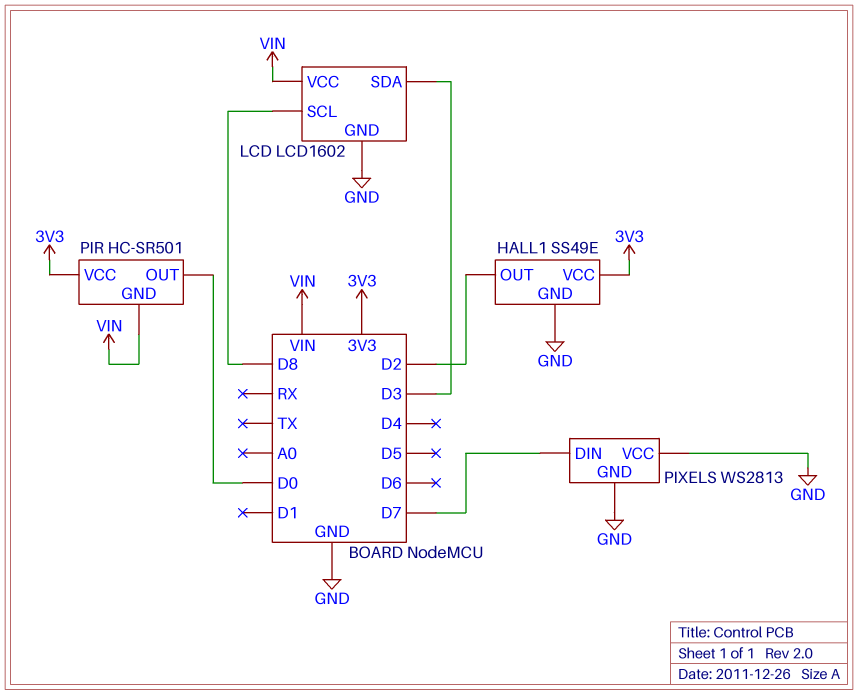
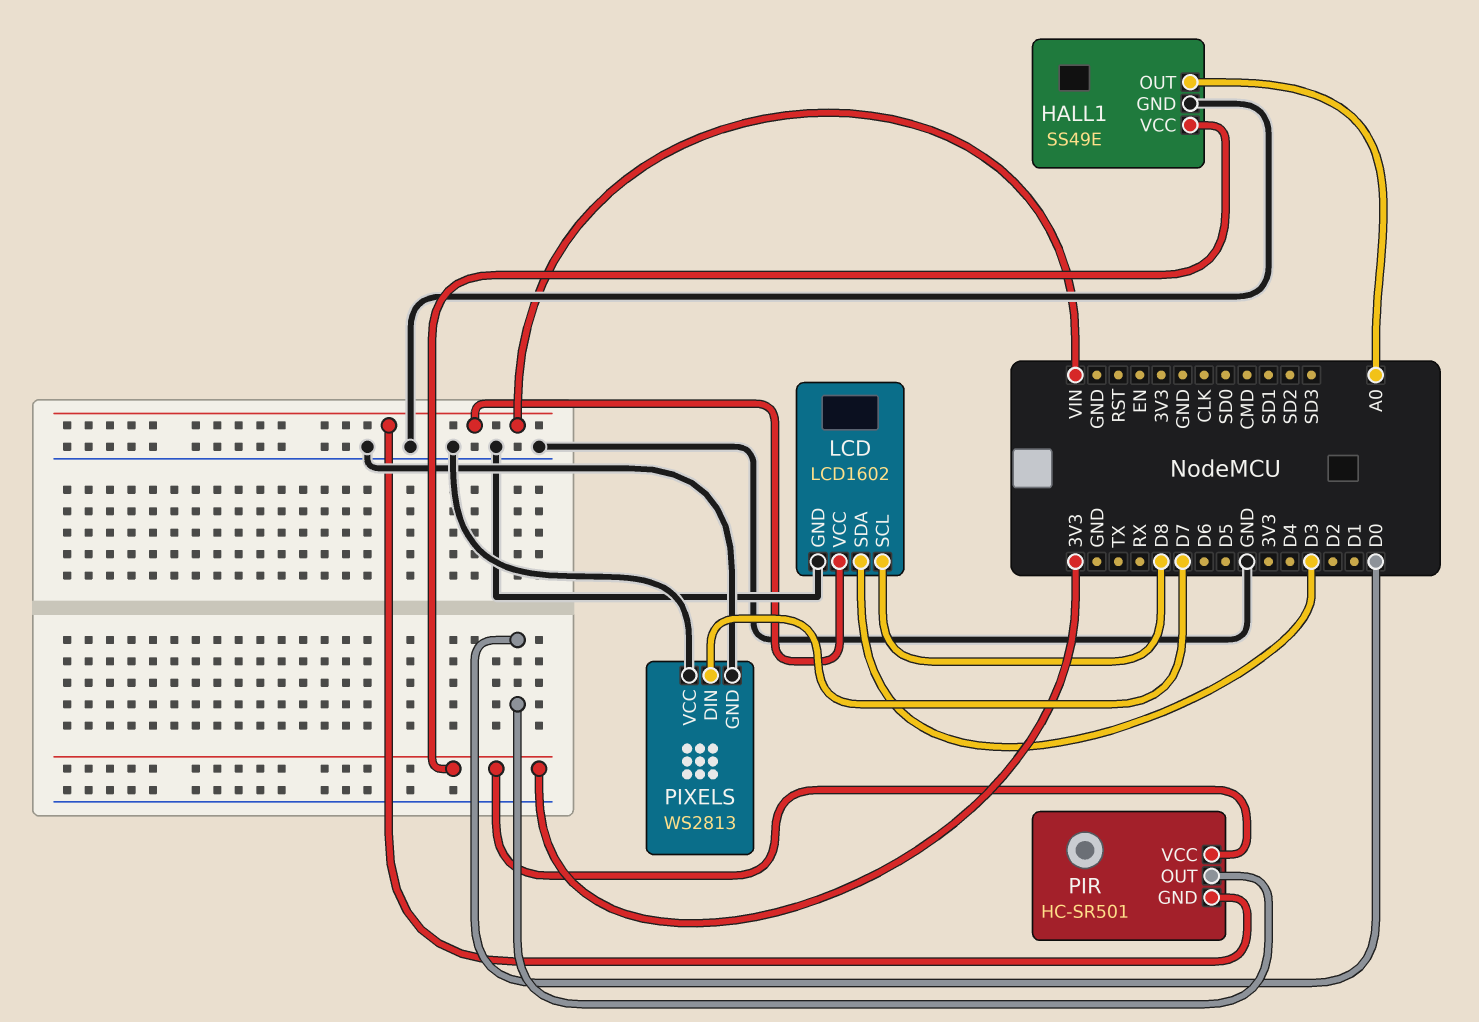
HALL1 pin OUT: D2 -> A0

